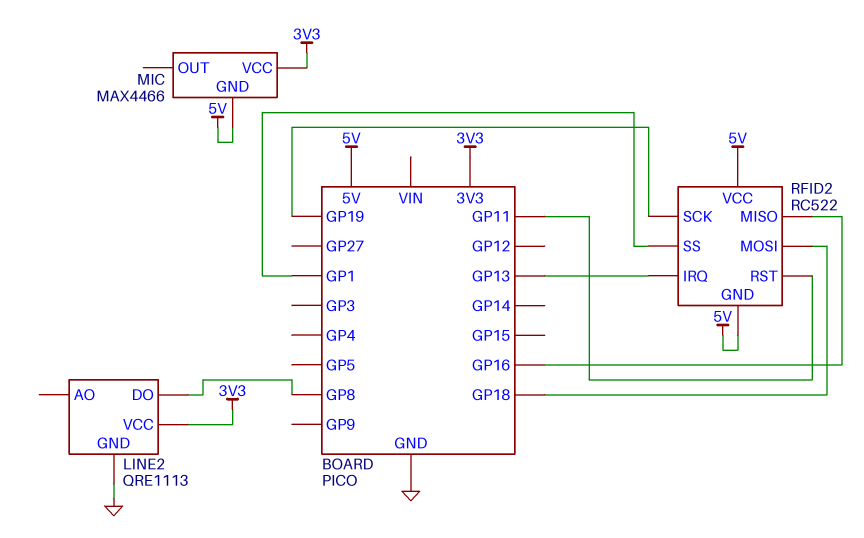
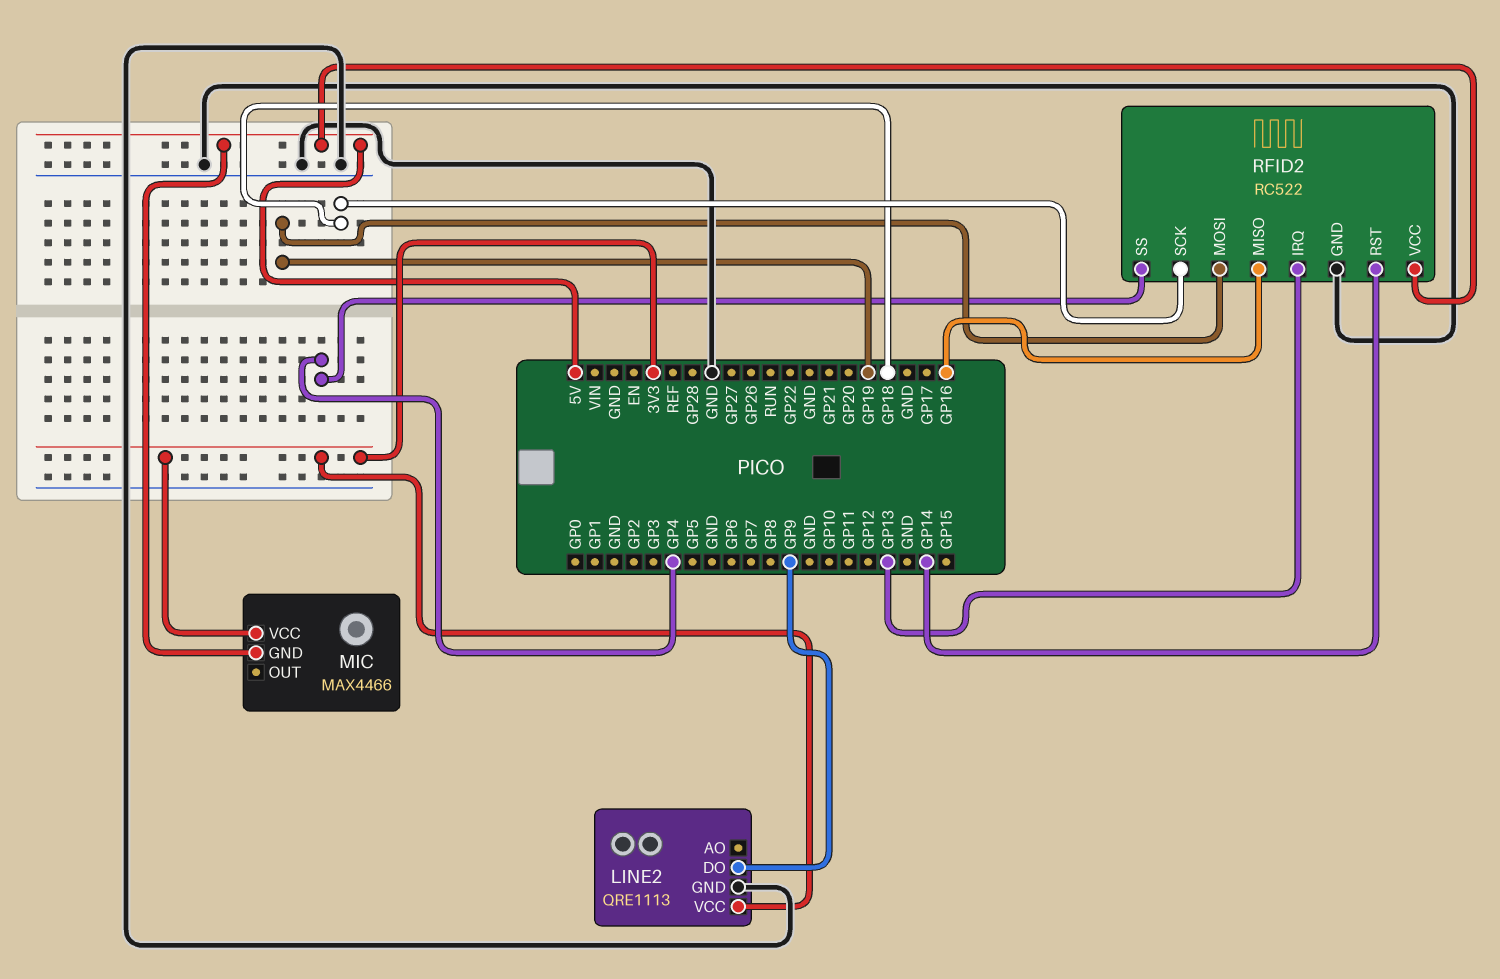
LINE2 pin DO: GP8 -> GP9
RFID2 pin GND: 5V -> GND
RFID2 pin MOSI: GP18 -> GP19
RFID2 pin RST: GP11 -> GP14
RFID2 pin SCK: GP19 -> GP18
RFID2 pin SS: GP1 -> GP4

